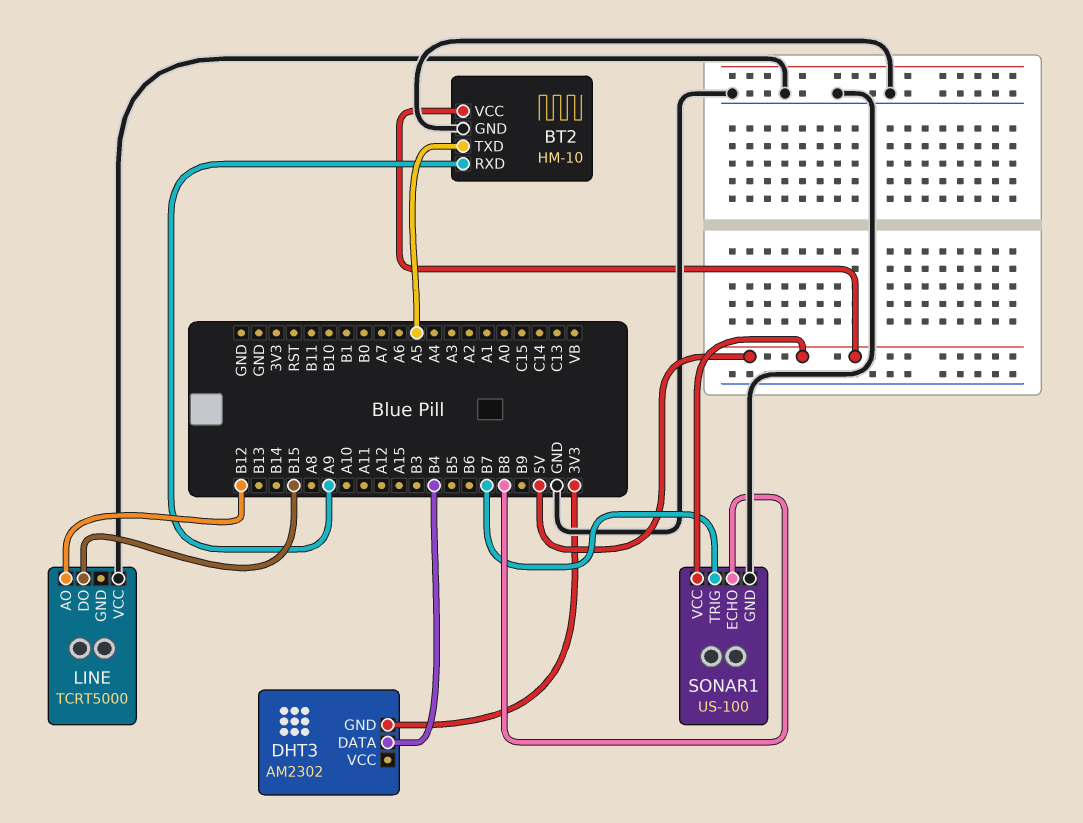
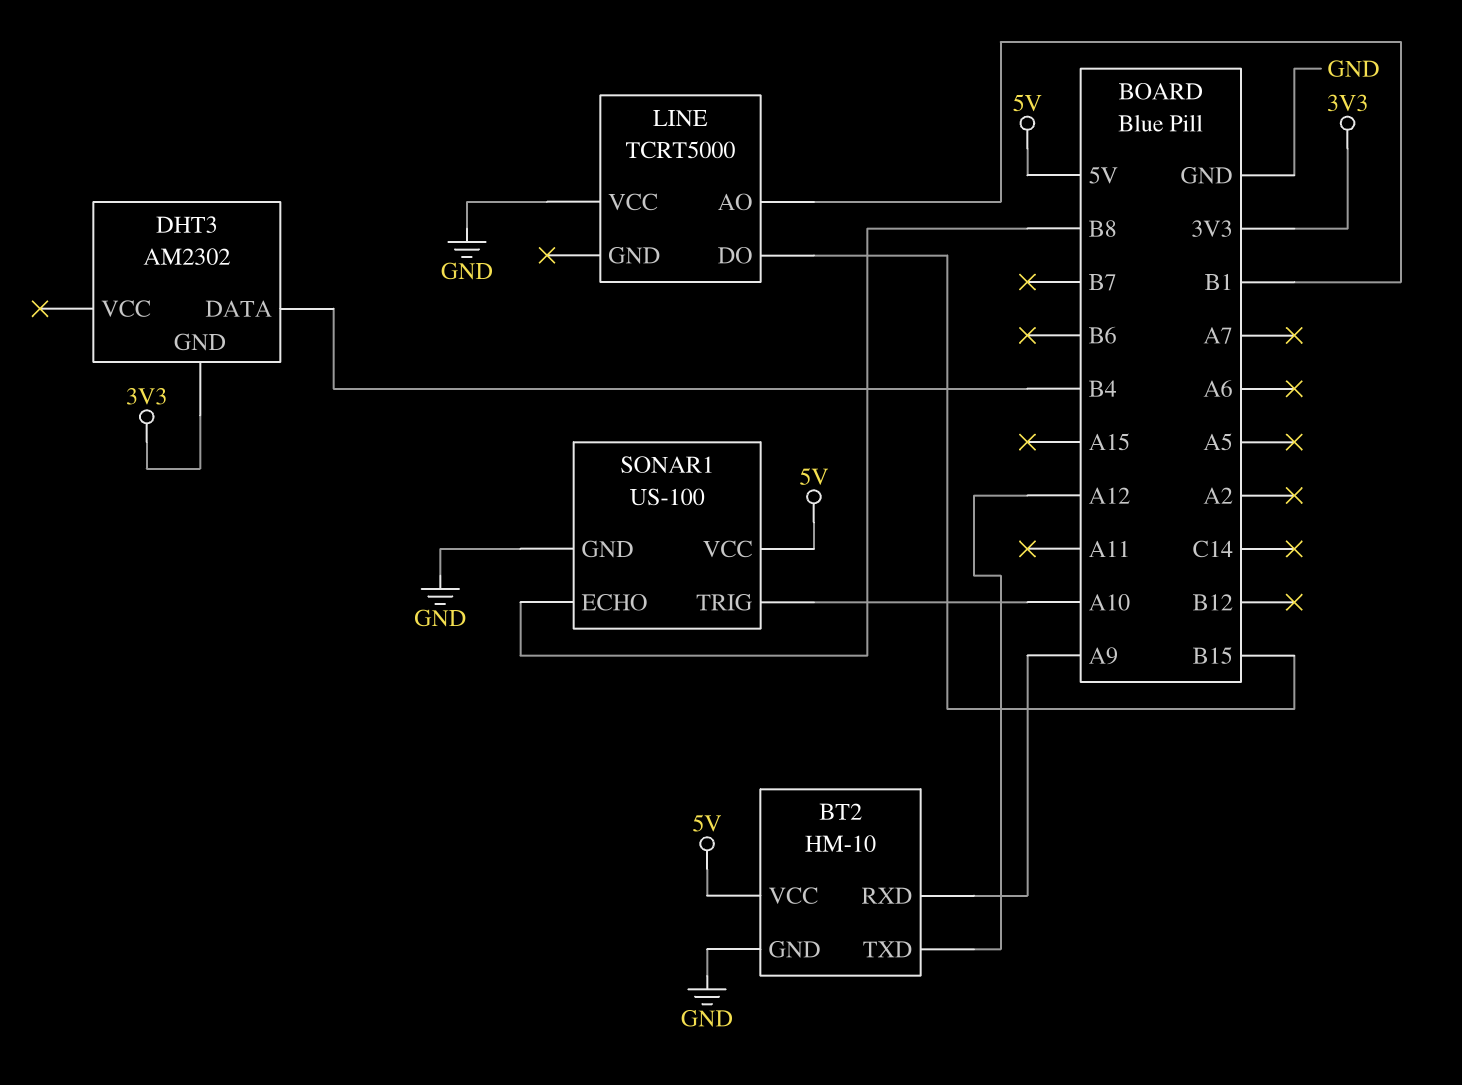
BT2 pin TXD: A5 -> A12
LINE pin AO: B12 -> B1
SONAR1 pin TRIG: B7 -> A10

